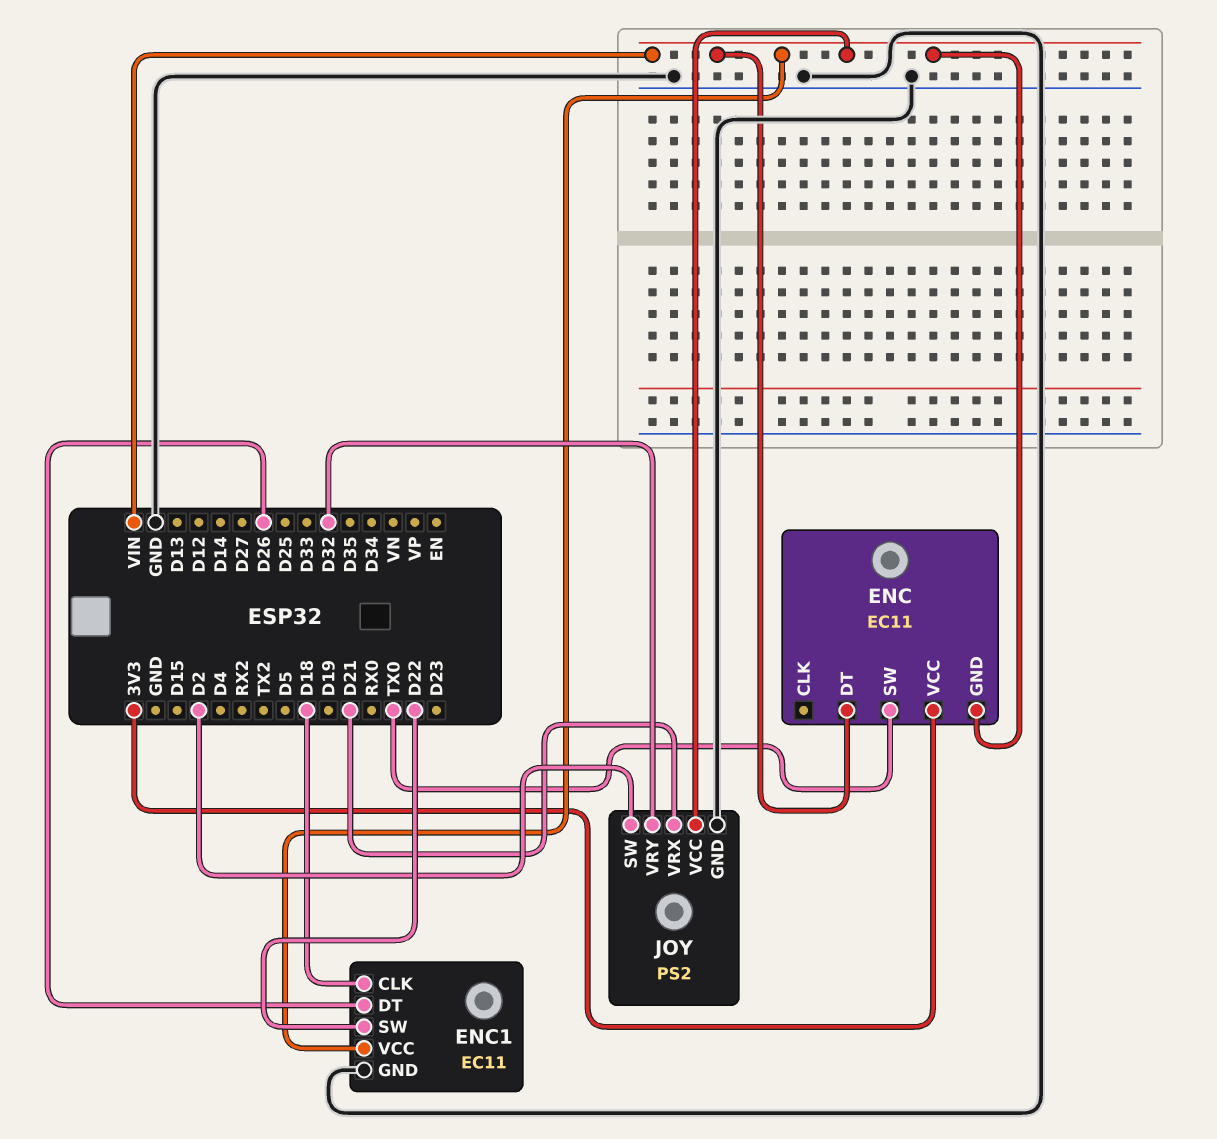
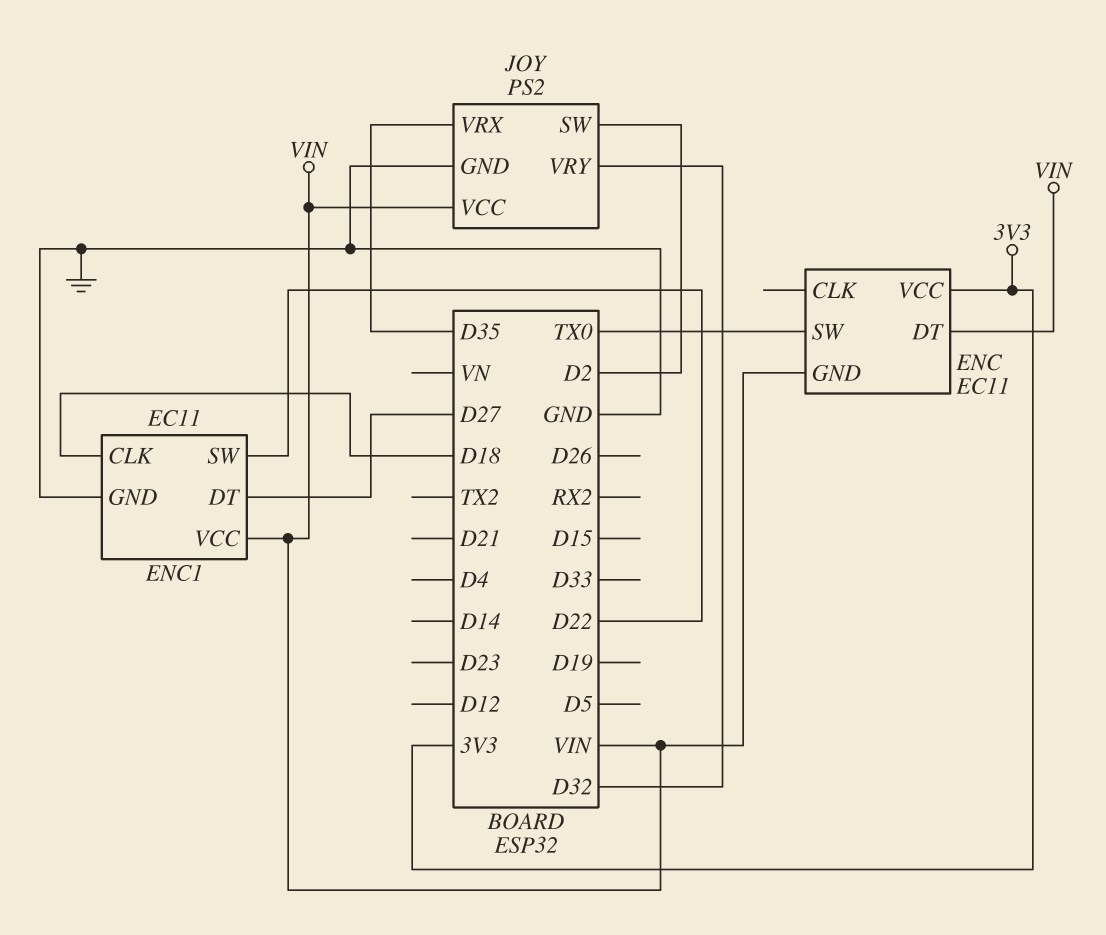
ENC1 pin DT: D26 -> D27
JOY pin VRX: D21 -> D35

